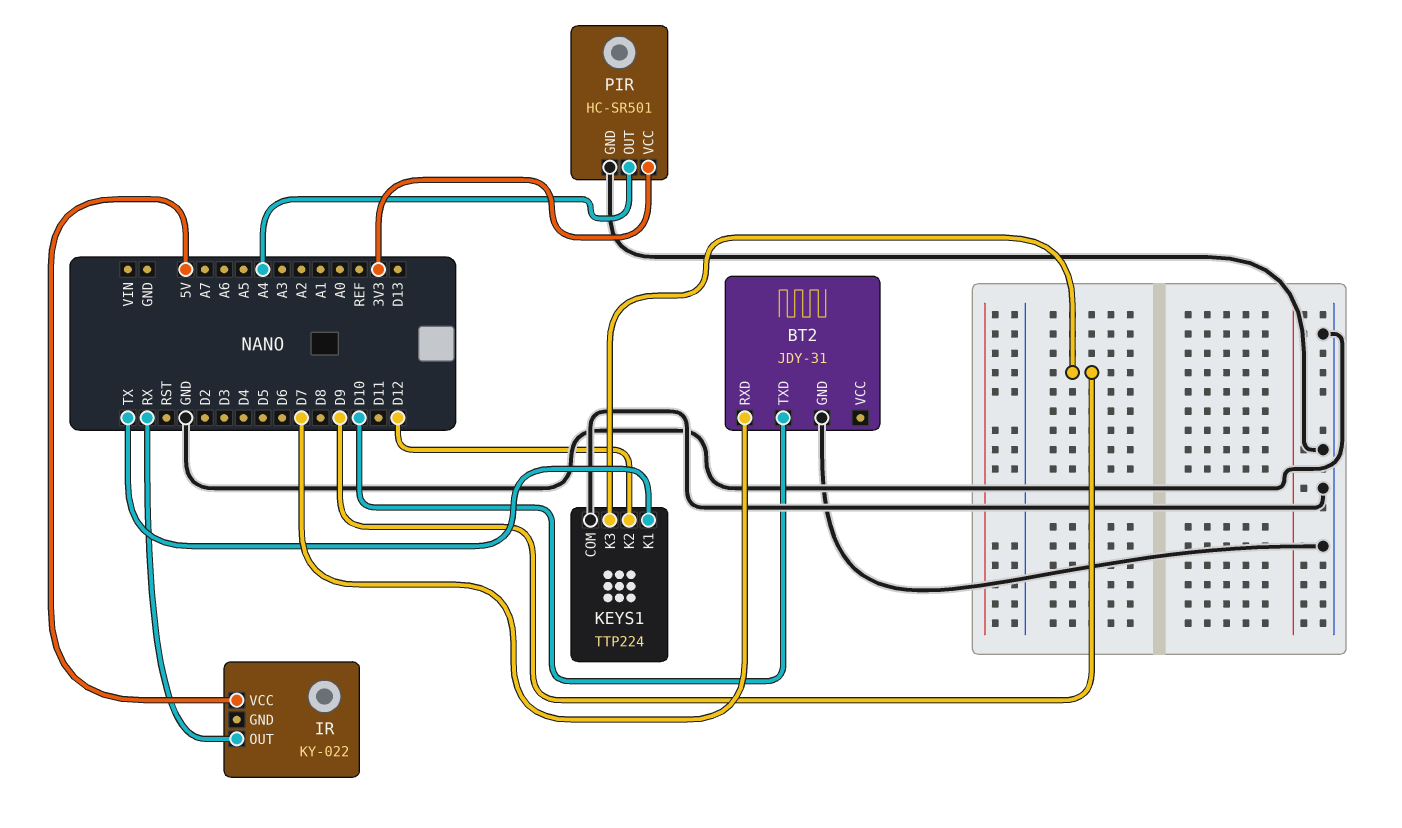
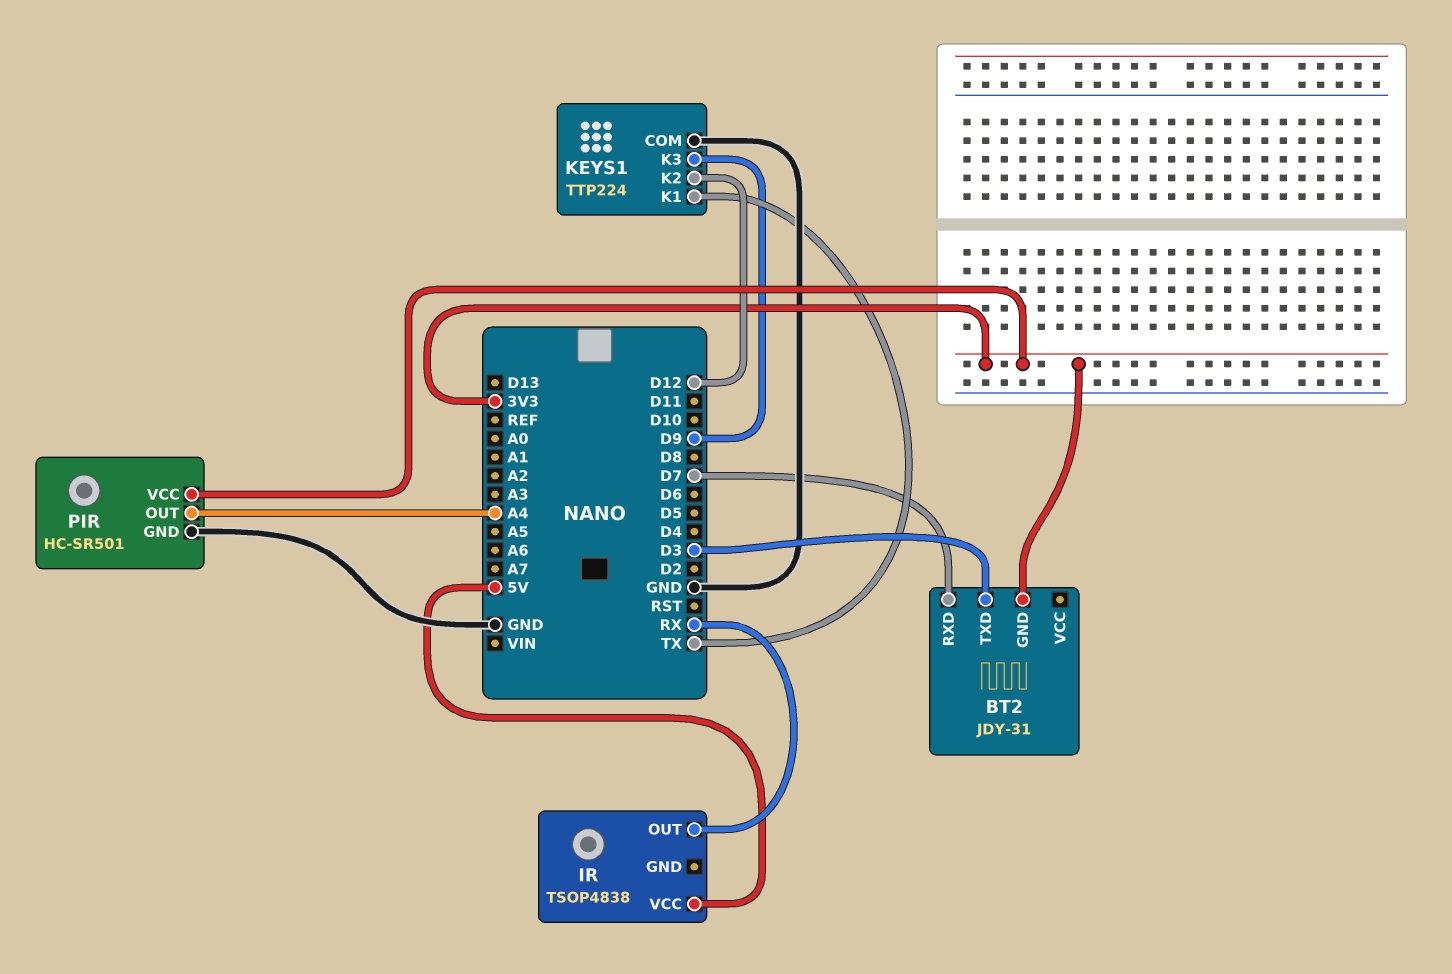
BT2 pin GND: GND -> 3V3
BT2 pin TXD: D10 -> D3
IR: KY-022 -> TSOP4838

